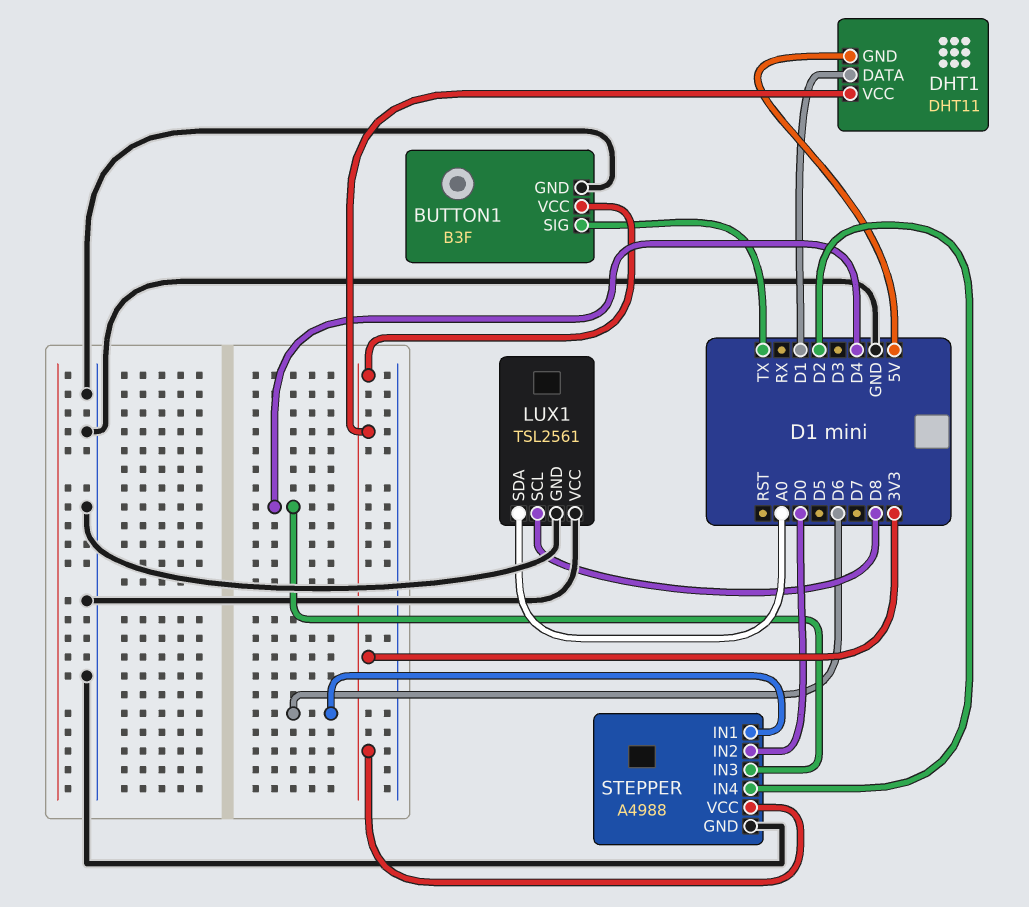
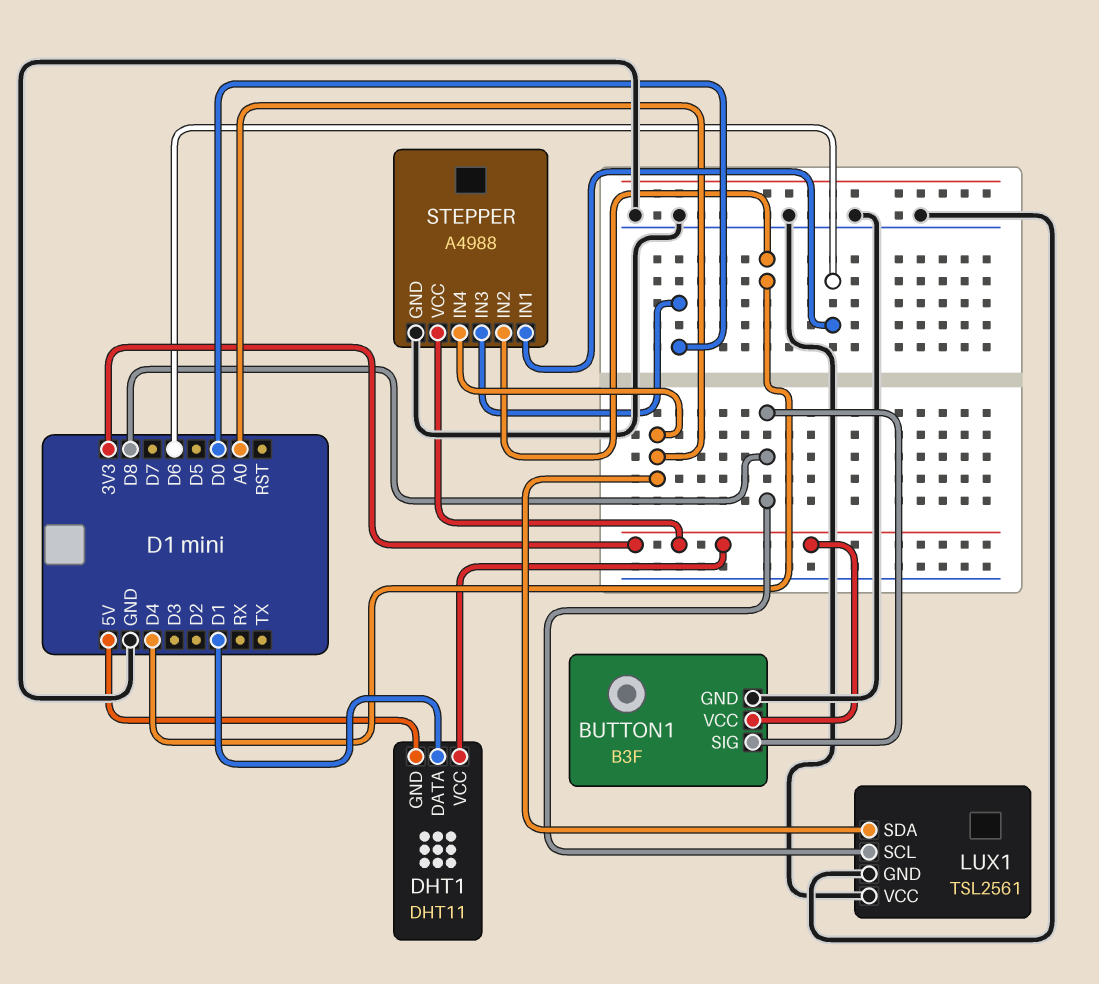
BUTTON1 pin SIG: TX -> D8
STEPPER pin IN2: D0 -> D4
STEPPER pin IN3: D4 -> D0
STEPPER pin IN4: D2 -> A0

